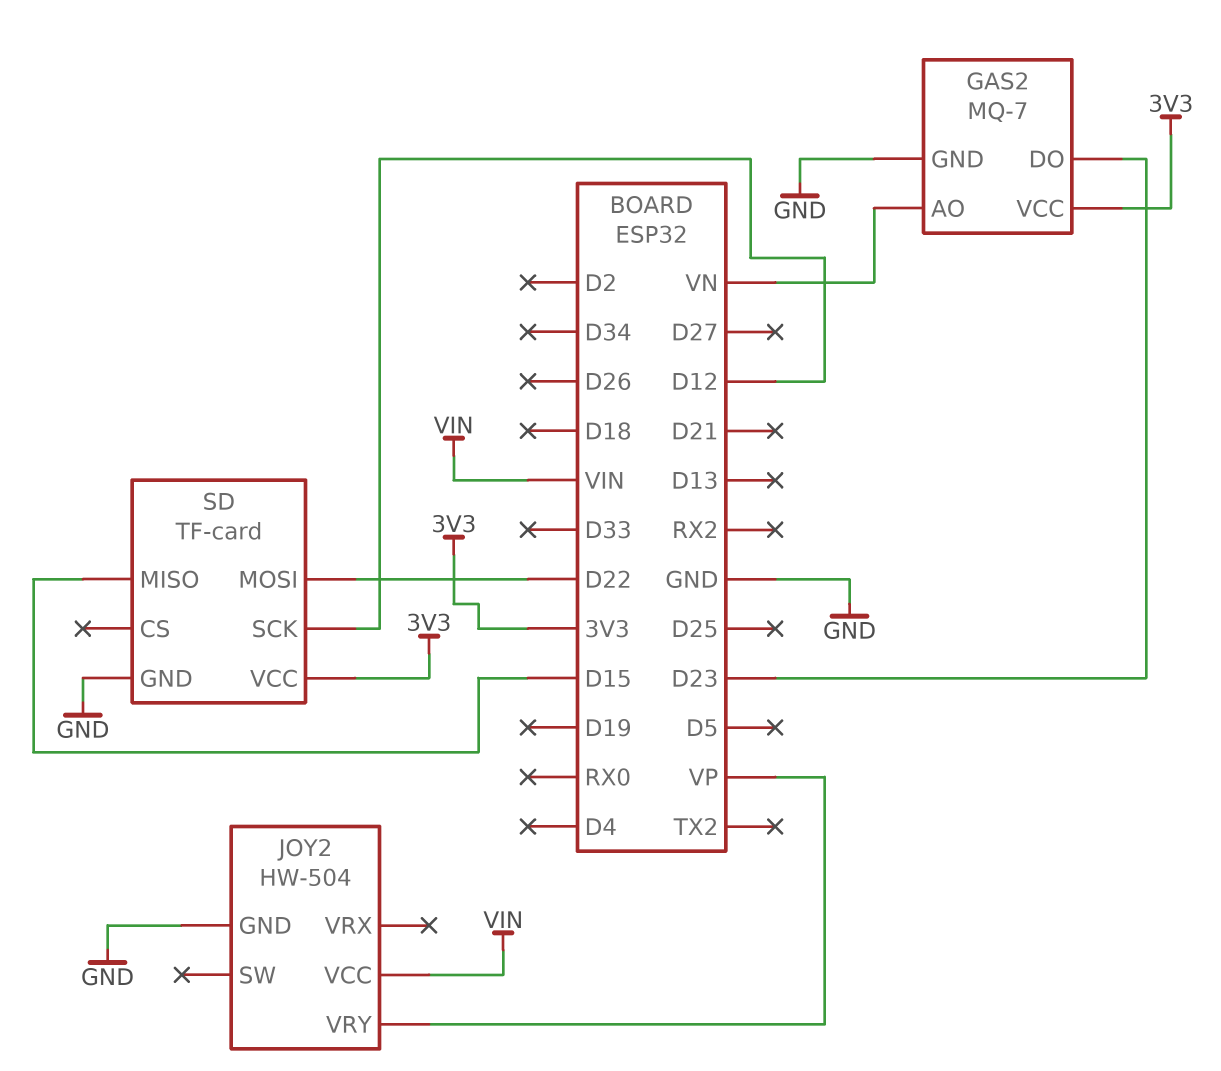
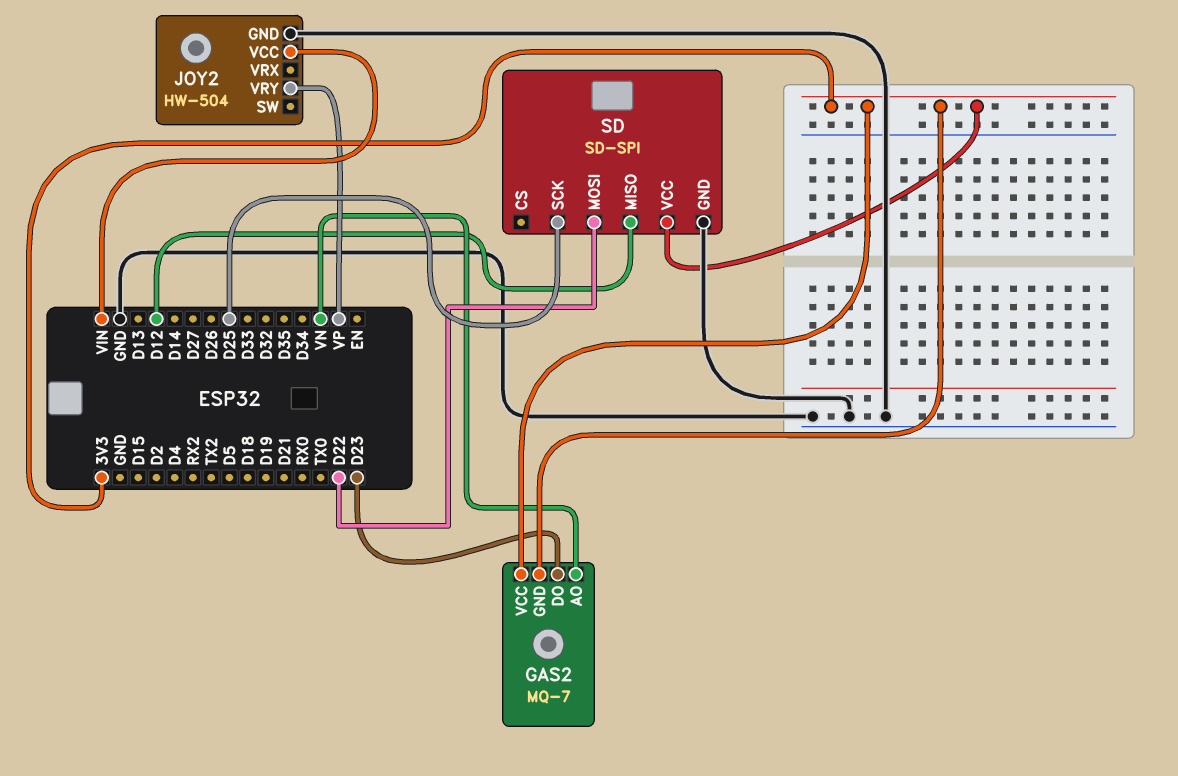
GAS2 pin GND: GND -> 3V3
SD: TF-card -> SD-SPI
SD pin MISO: D15 -> D12
SD pin SCK: D12 -> D25

